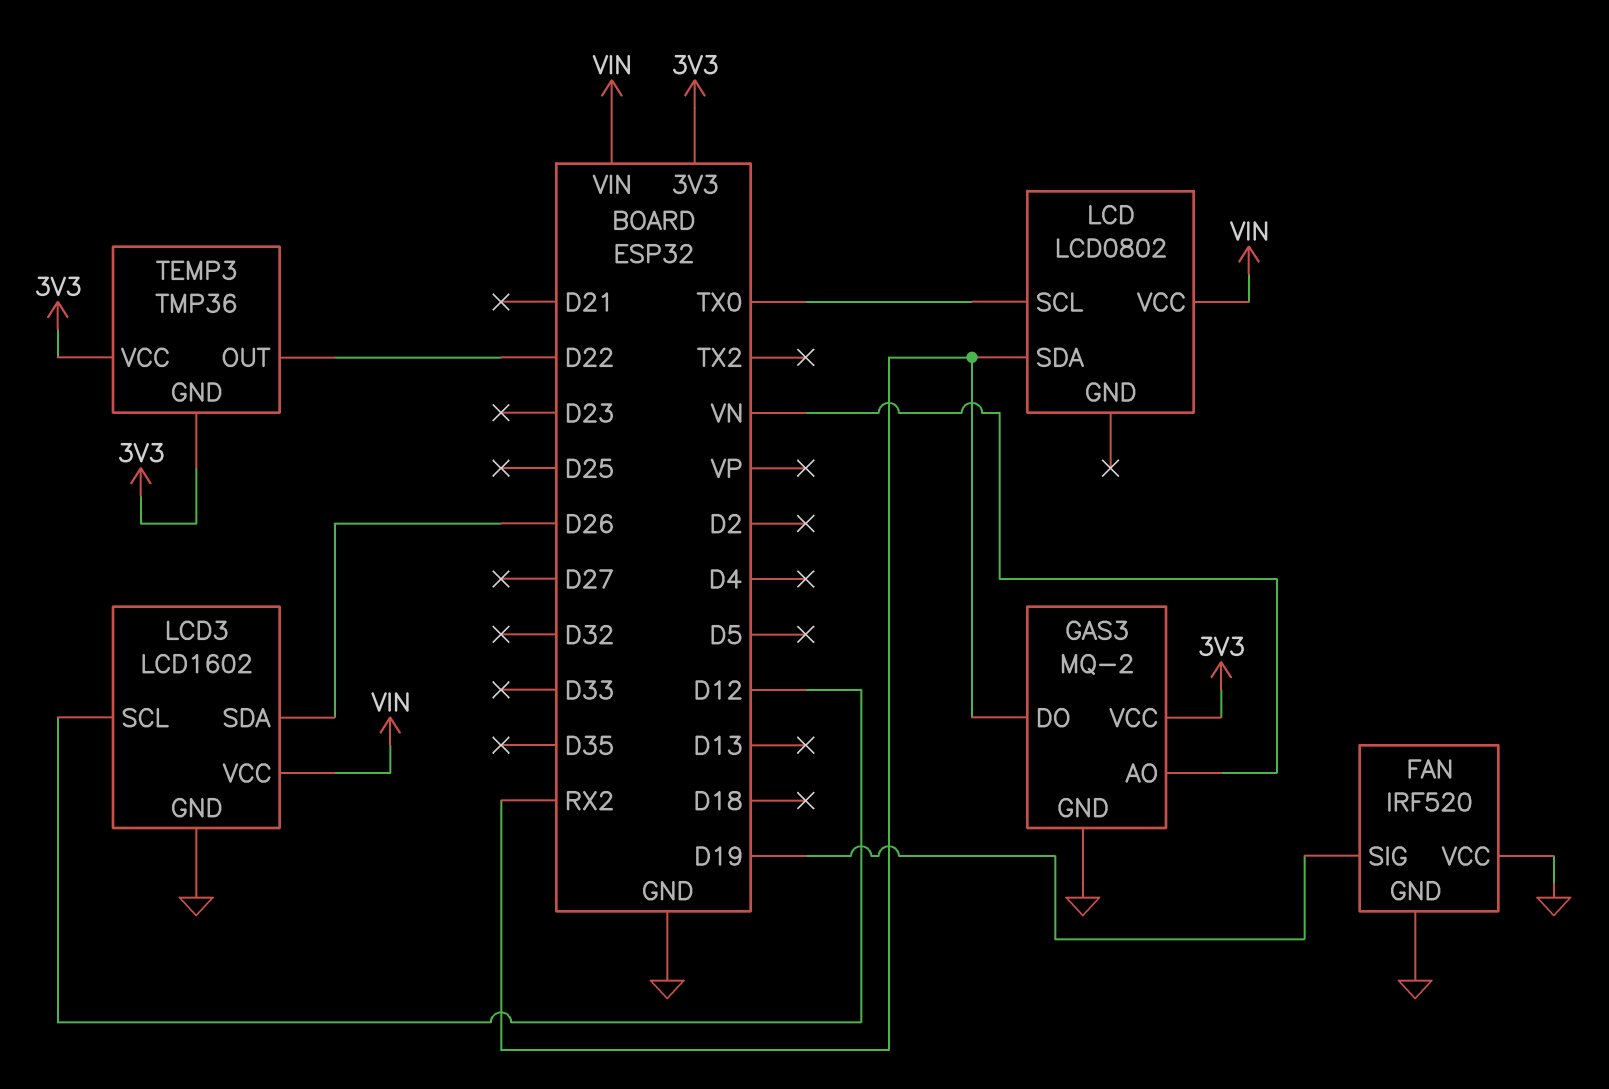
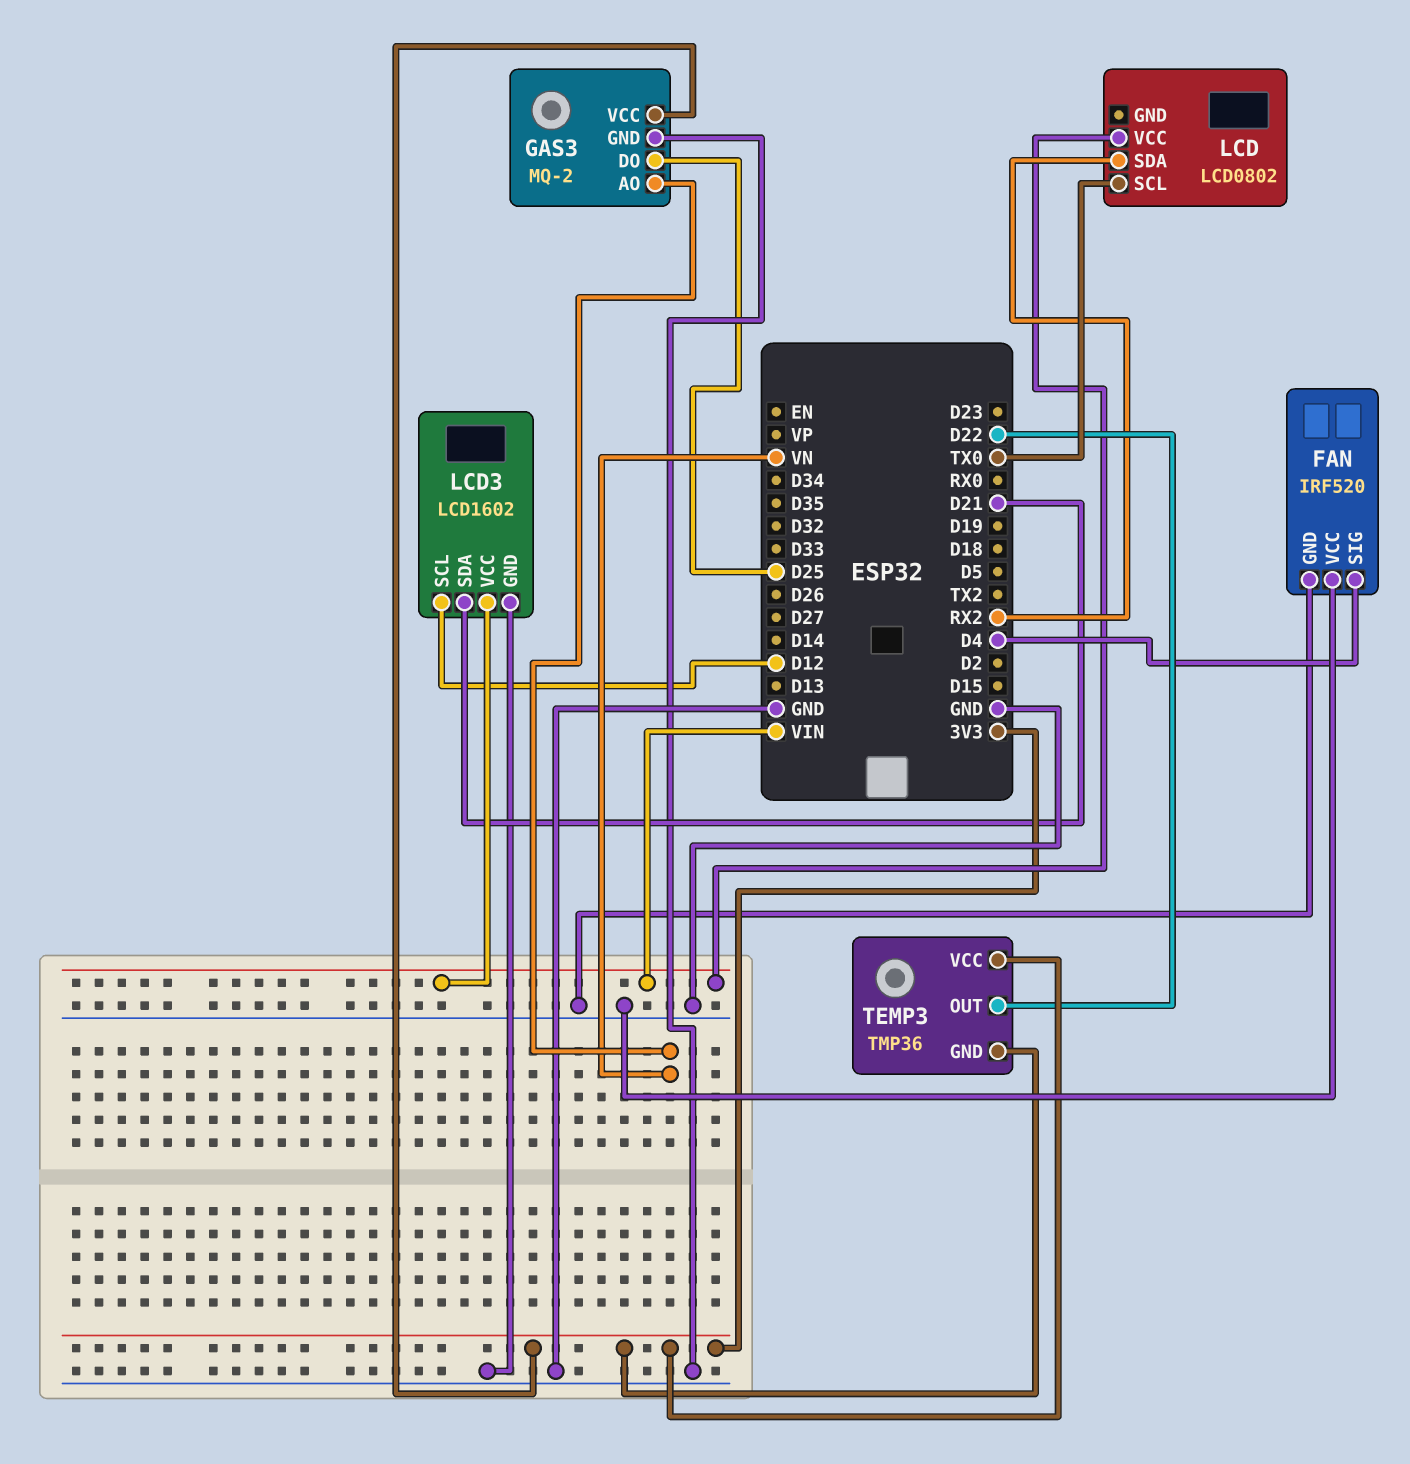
FAN pin SIG: D19 -> D4
GAS3 pin DO: RX2 -> D25
LCD3 pin SDA: D26 -> D21

